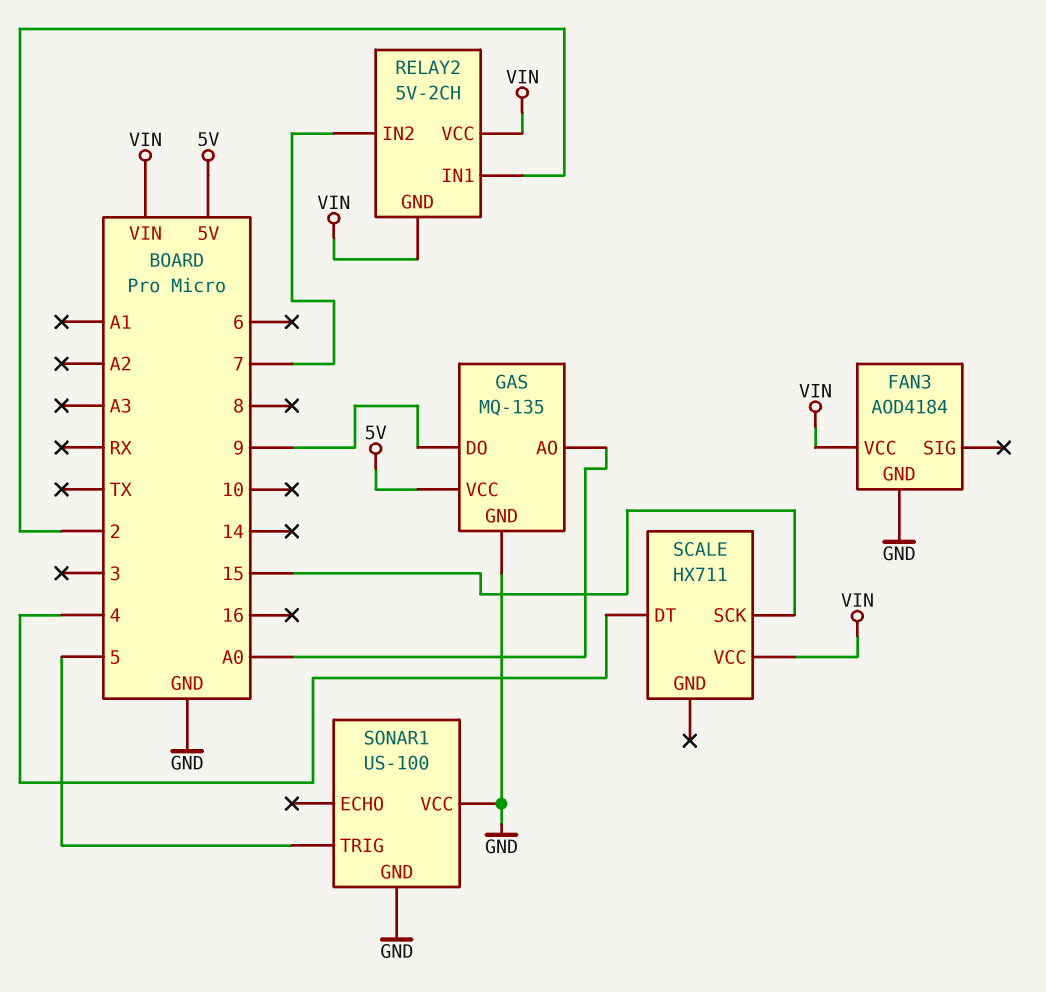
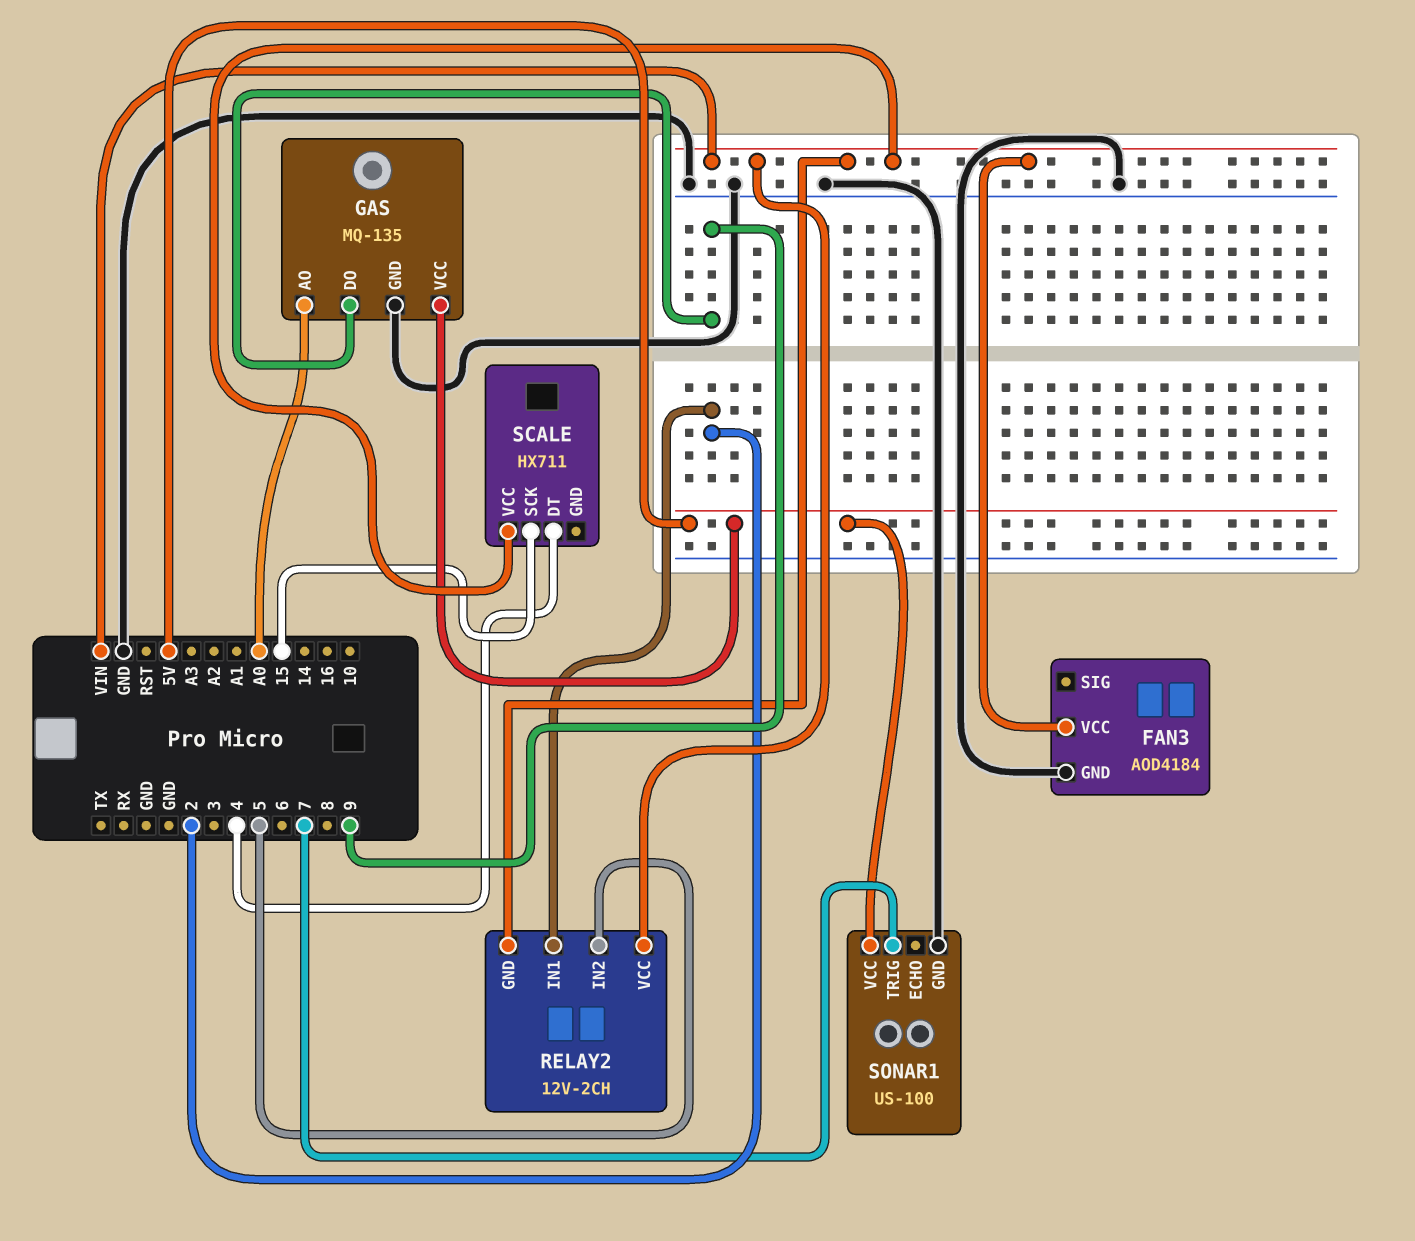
RELAY2: 5V-2CH -> 12V-2CH
RELAY2 pin IN2: 7 -> 5
SONAR1 pin TRIG: 5 -> 7
SONAR1 pin VCC: GND -> 5V

